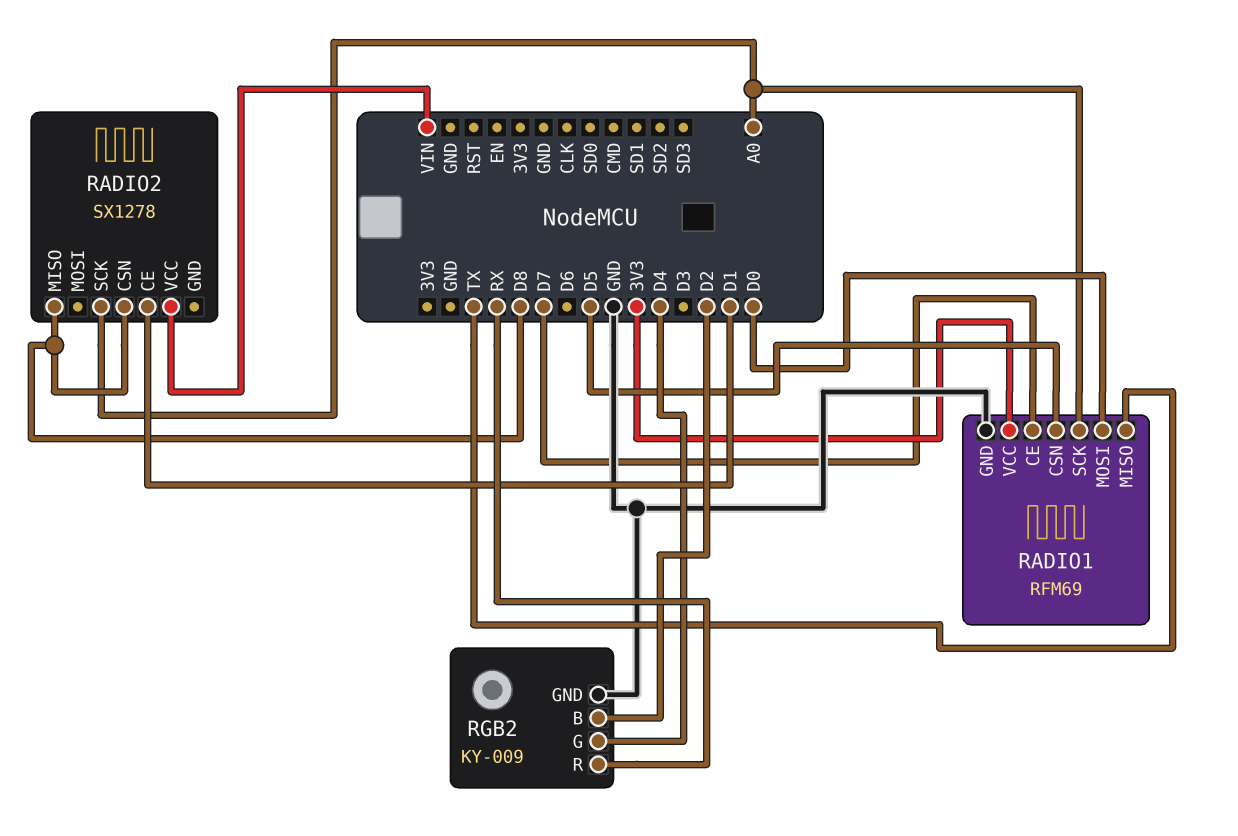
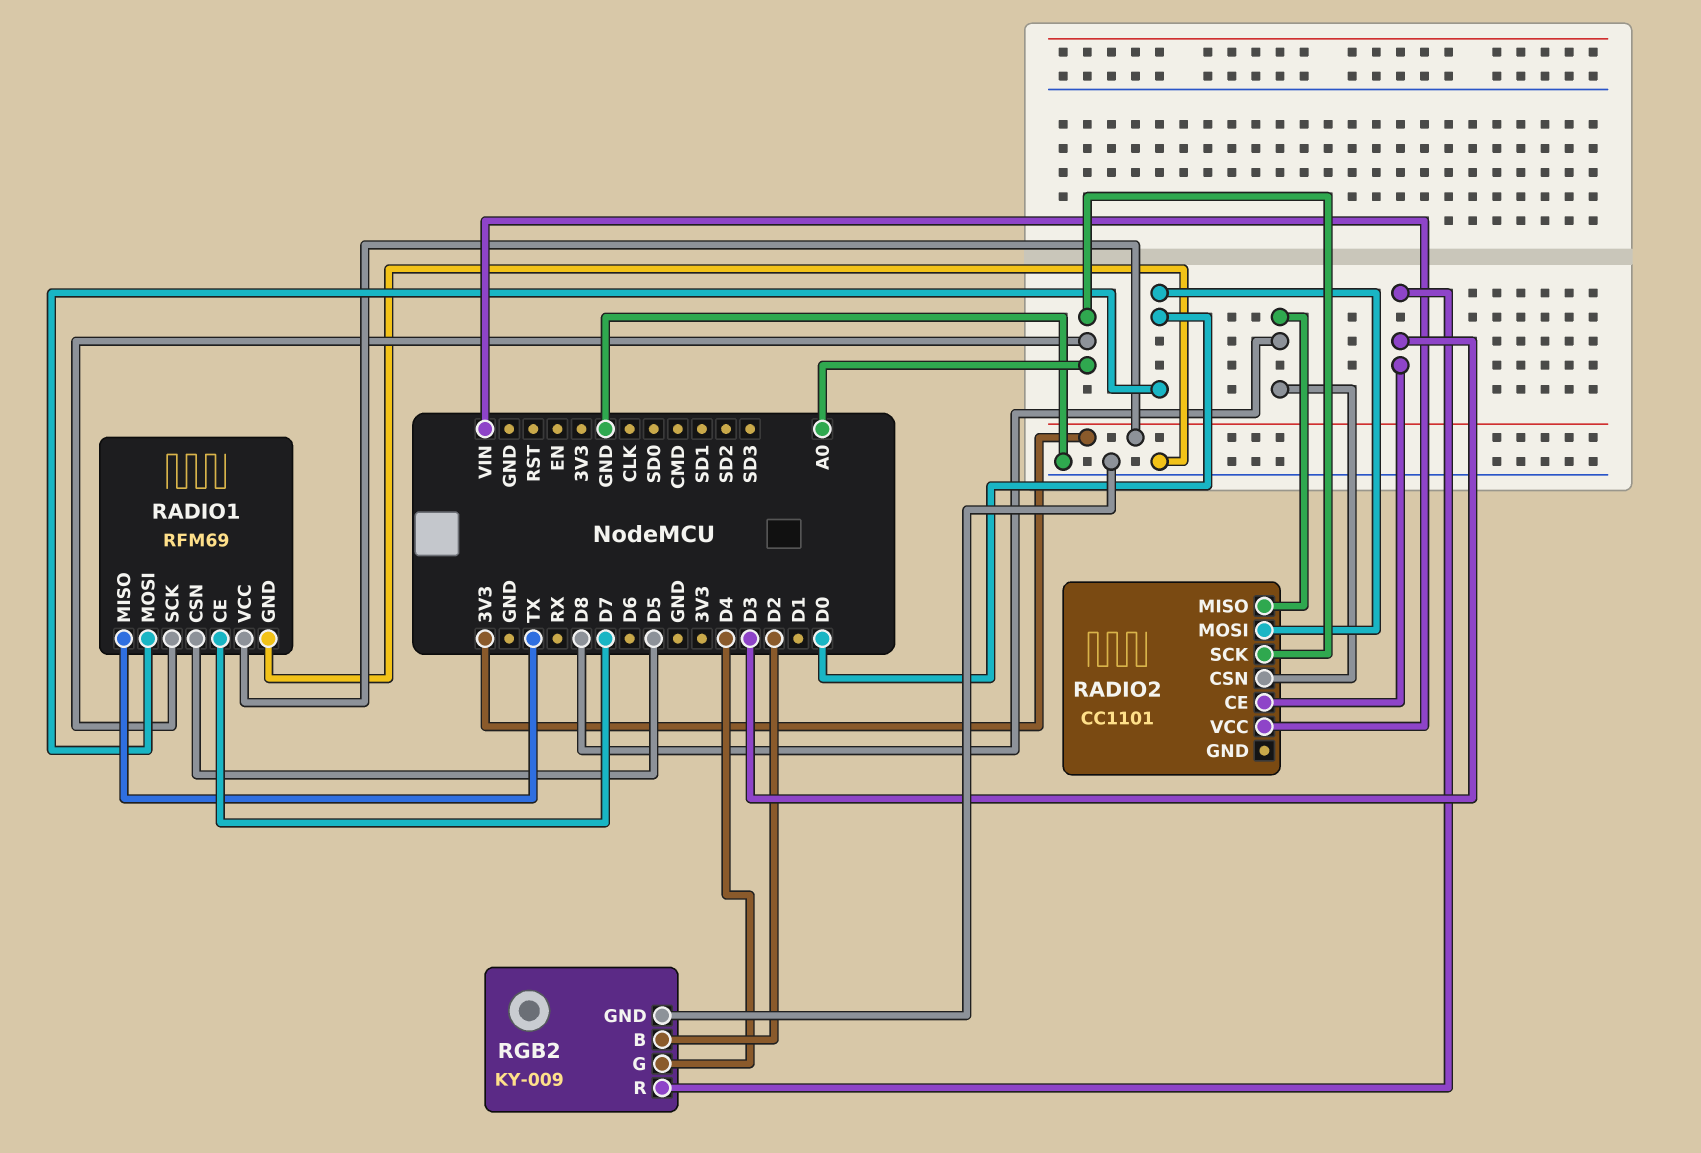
RADIO2: SX1278 -> CC1101
RADIO2 pin CE: D1 -> D3
RADIO2 pin MOSI: none -> D0
RGB2 pin R: RX -> D3

